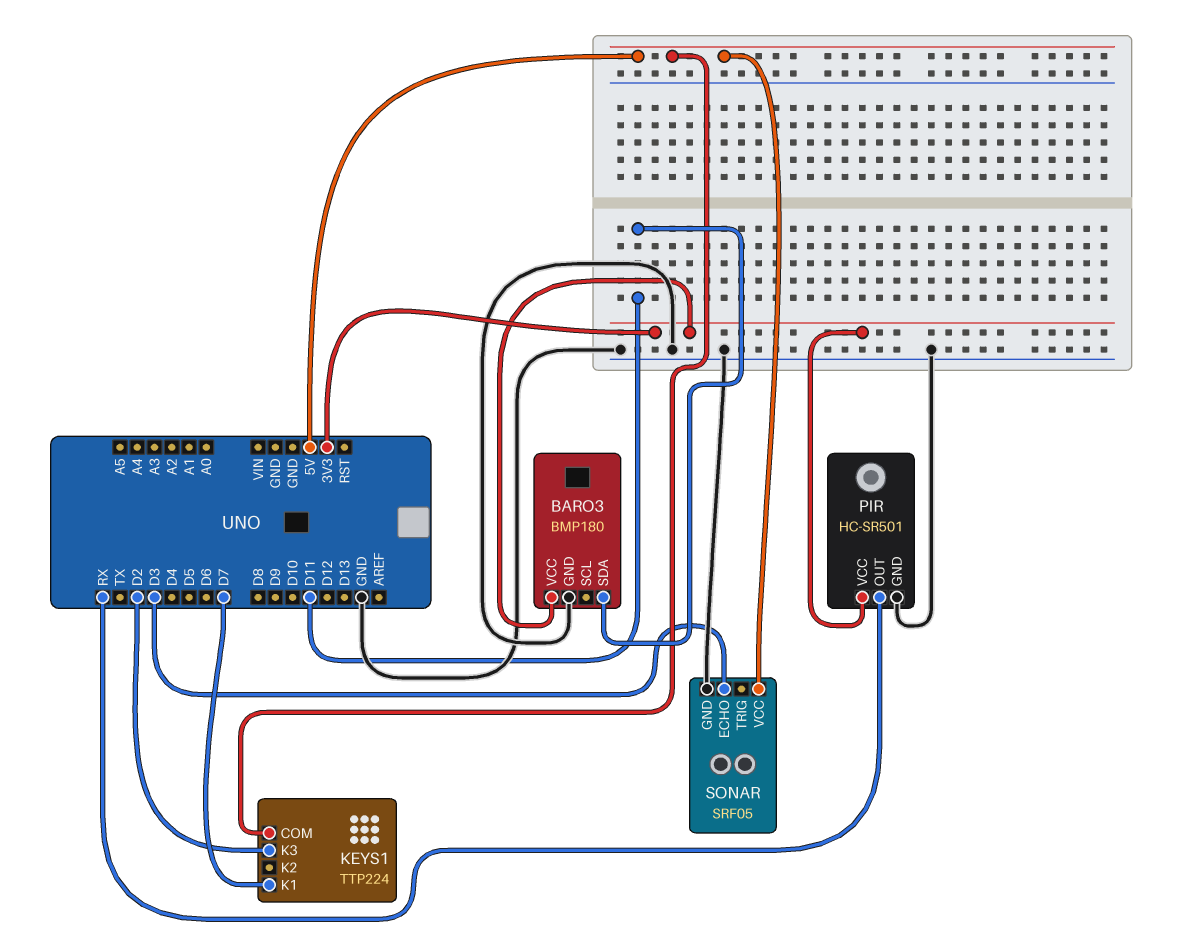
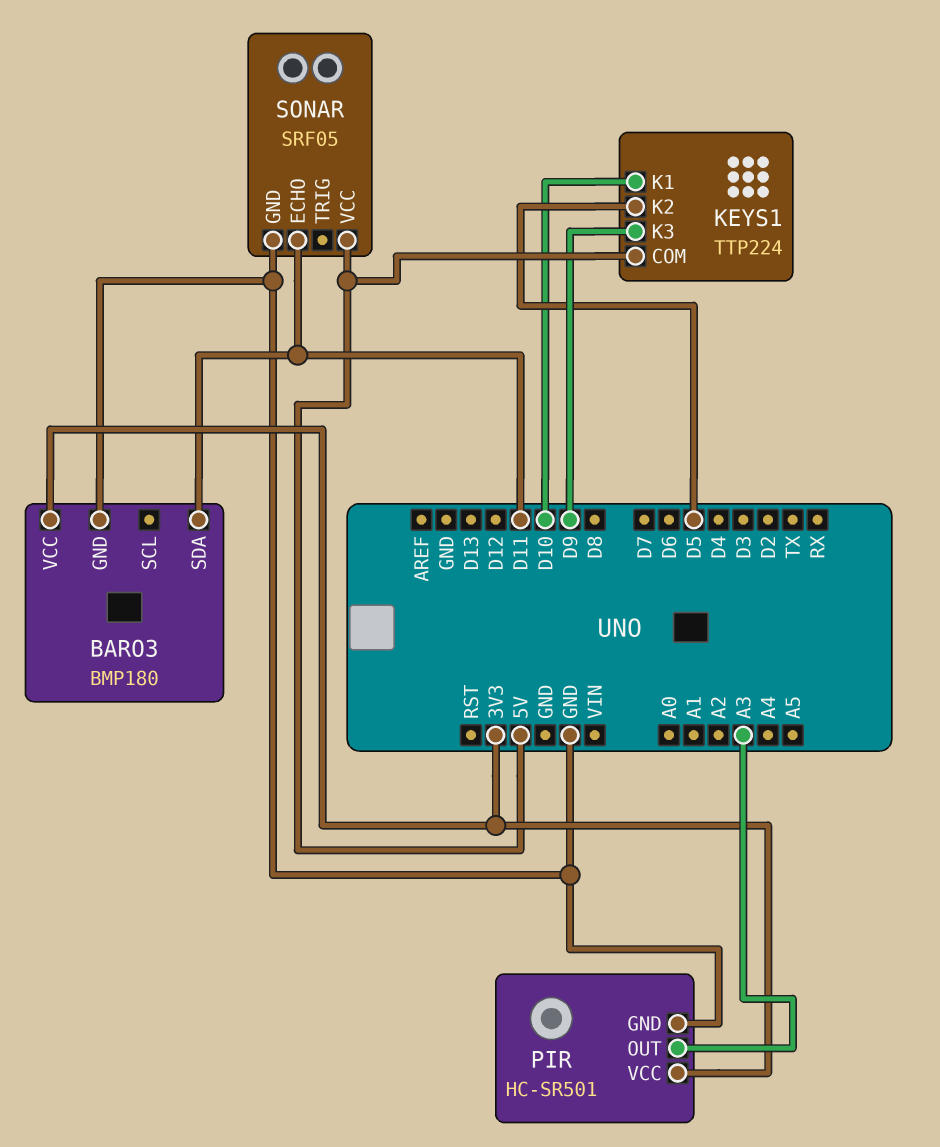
KEYS1 pin K1: D7 -> D10
KEYS1 pin K2: none -> D5
KEYS1 pin K3: D2 -> D9
PIR pin OUT: RX -> A3
SONAR pin ECHO: D3 -> D11

